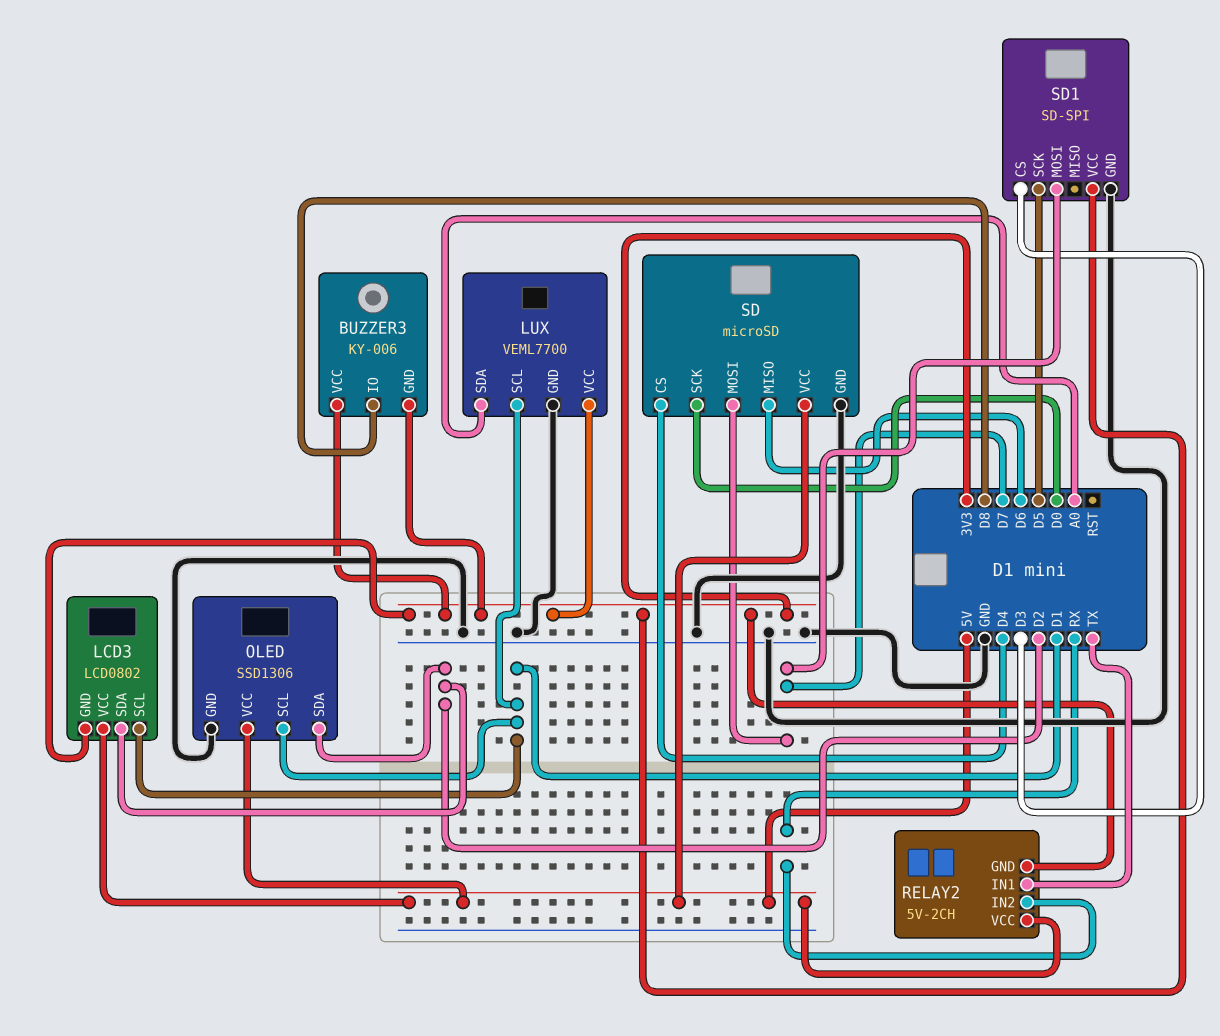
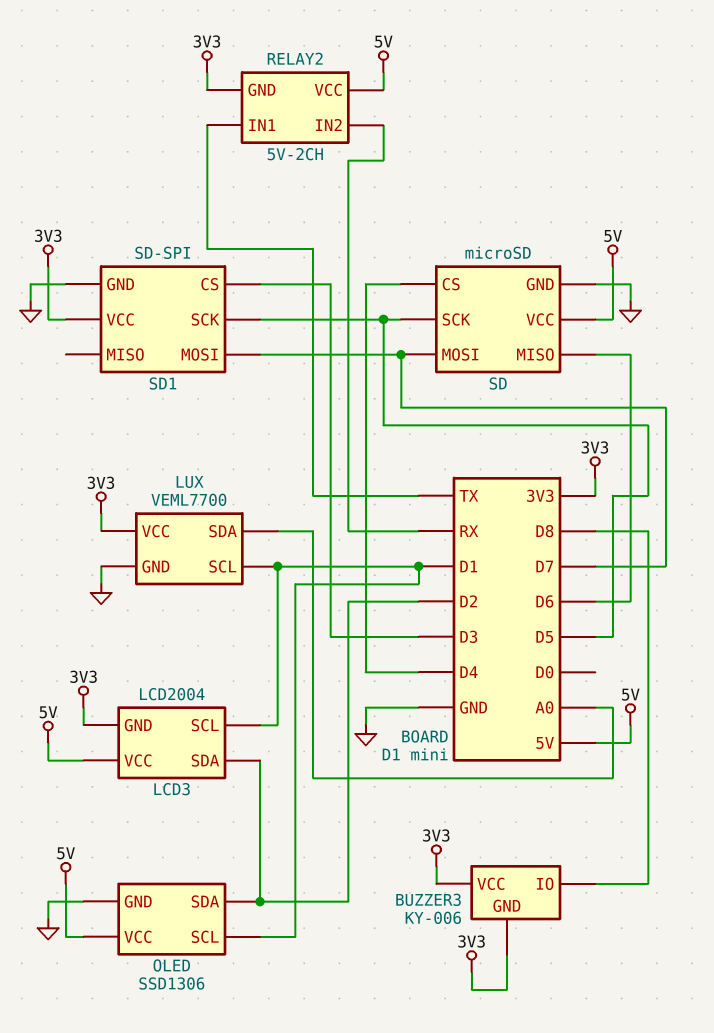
LCD3: LCD0802 -> LCD2004
SD pin SCK: D0 -> D5

